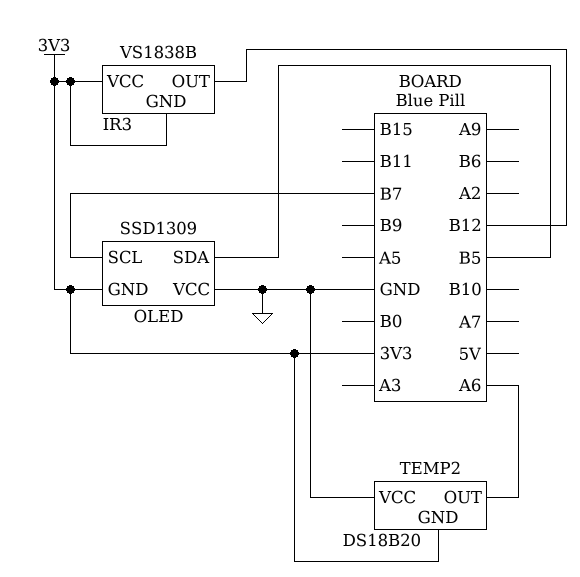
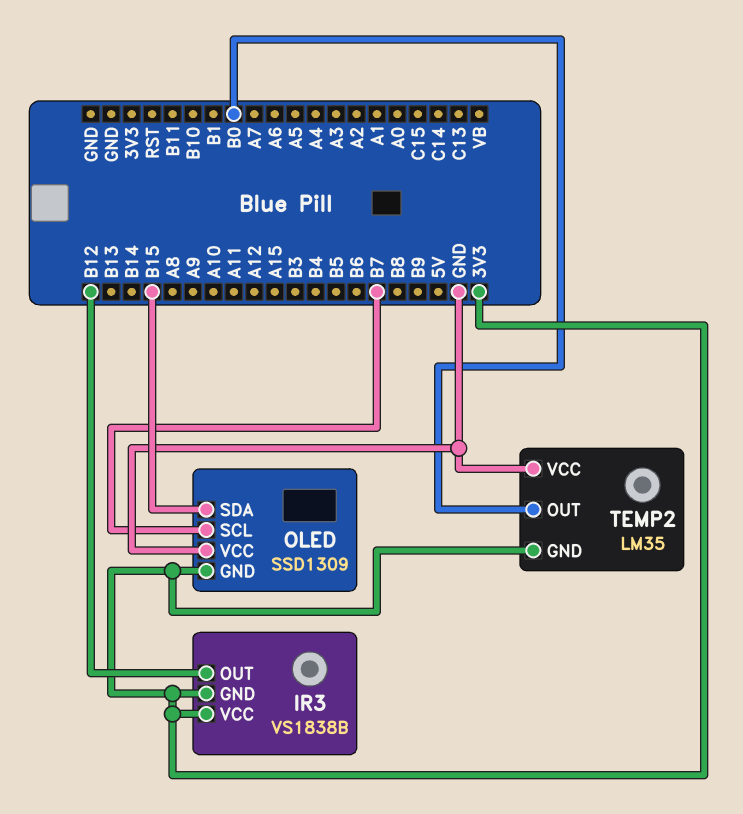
OLED pin SDA: B5 -> B15
TEMP2: DS18B20 -> LM35
TEMP2 pin OUT: A6 -> B0

